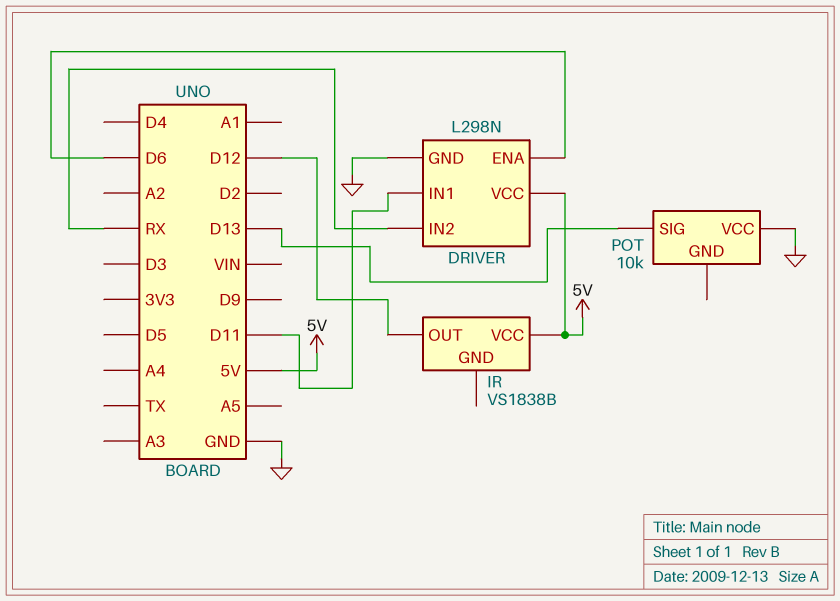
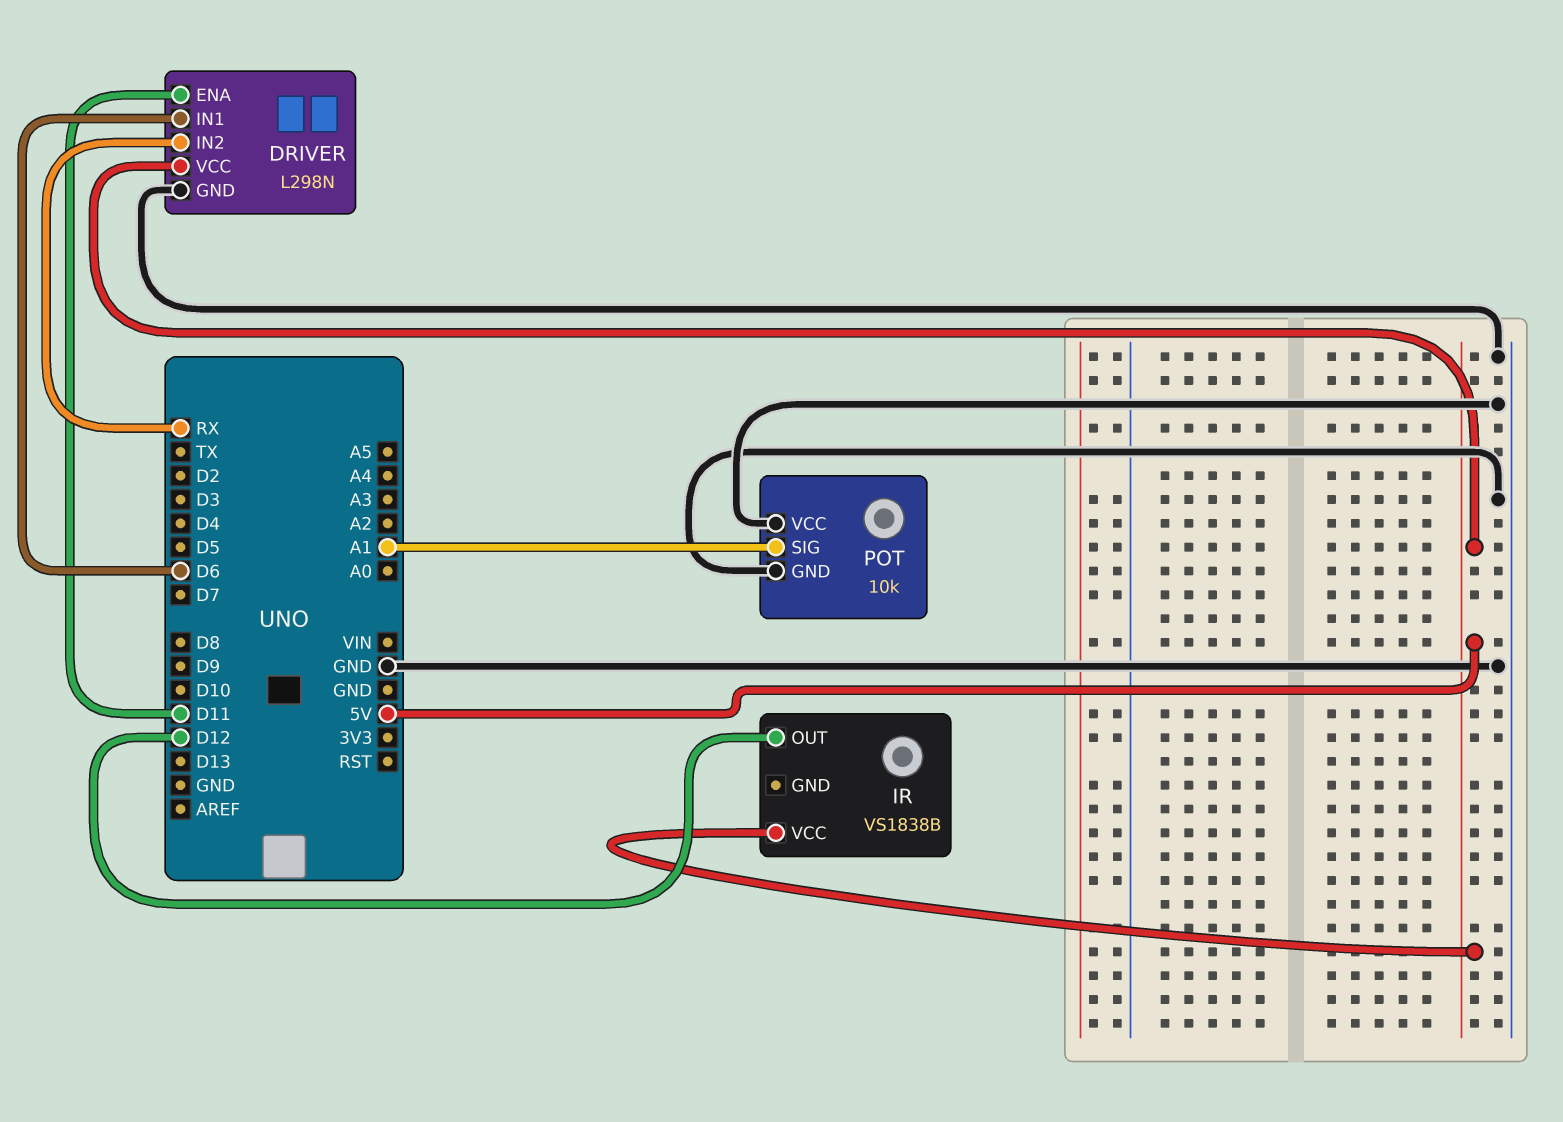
DRIVER pin ENA: D6 -> D11
DRIVER pin IN1: D11 -> D6
POT pin GND: none -> GND
POT pin SIG: D13 -> A1

